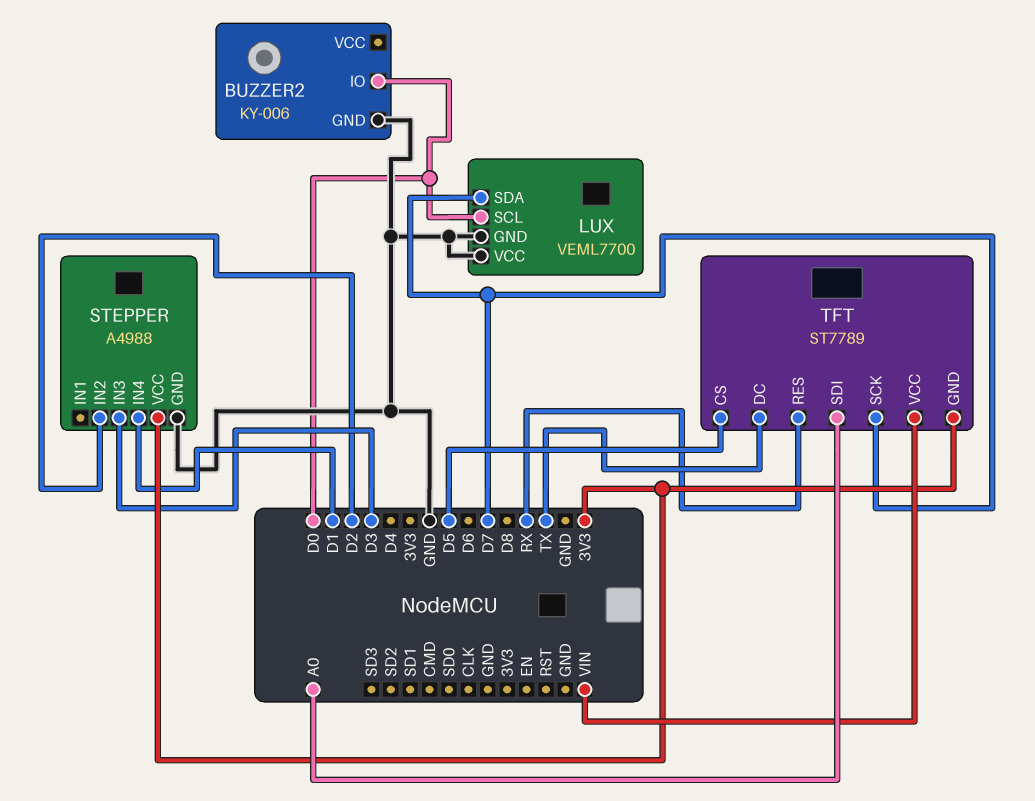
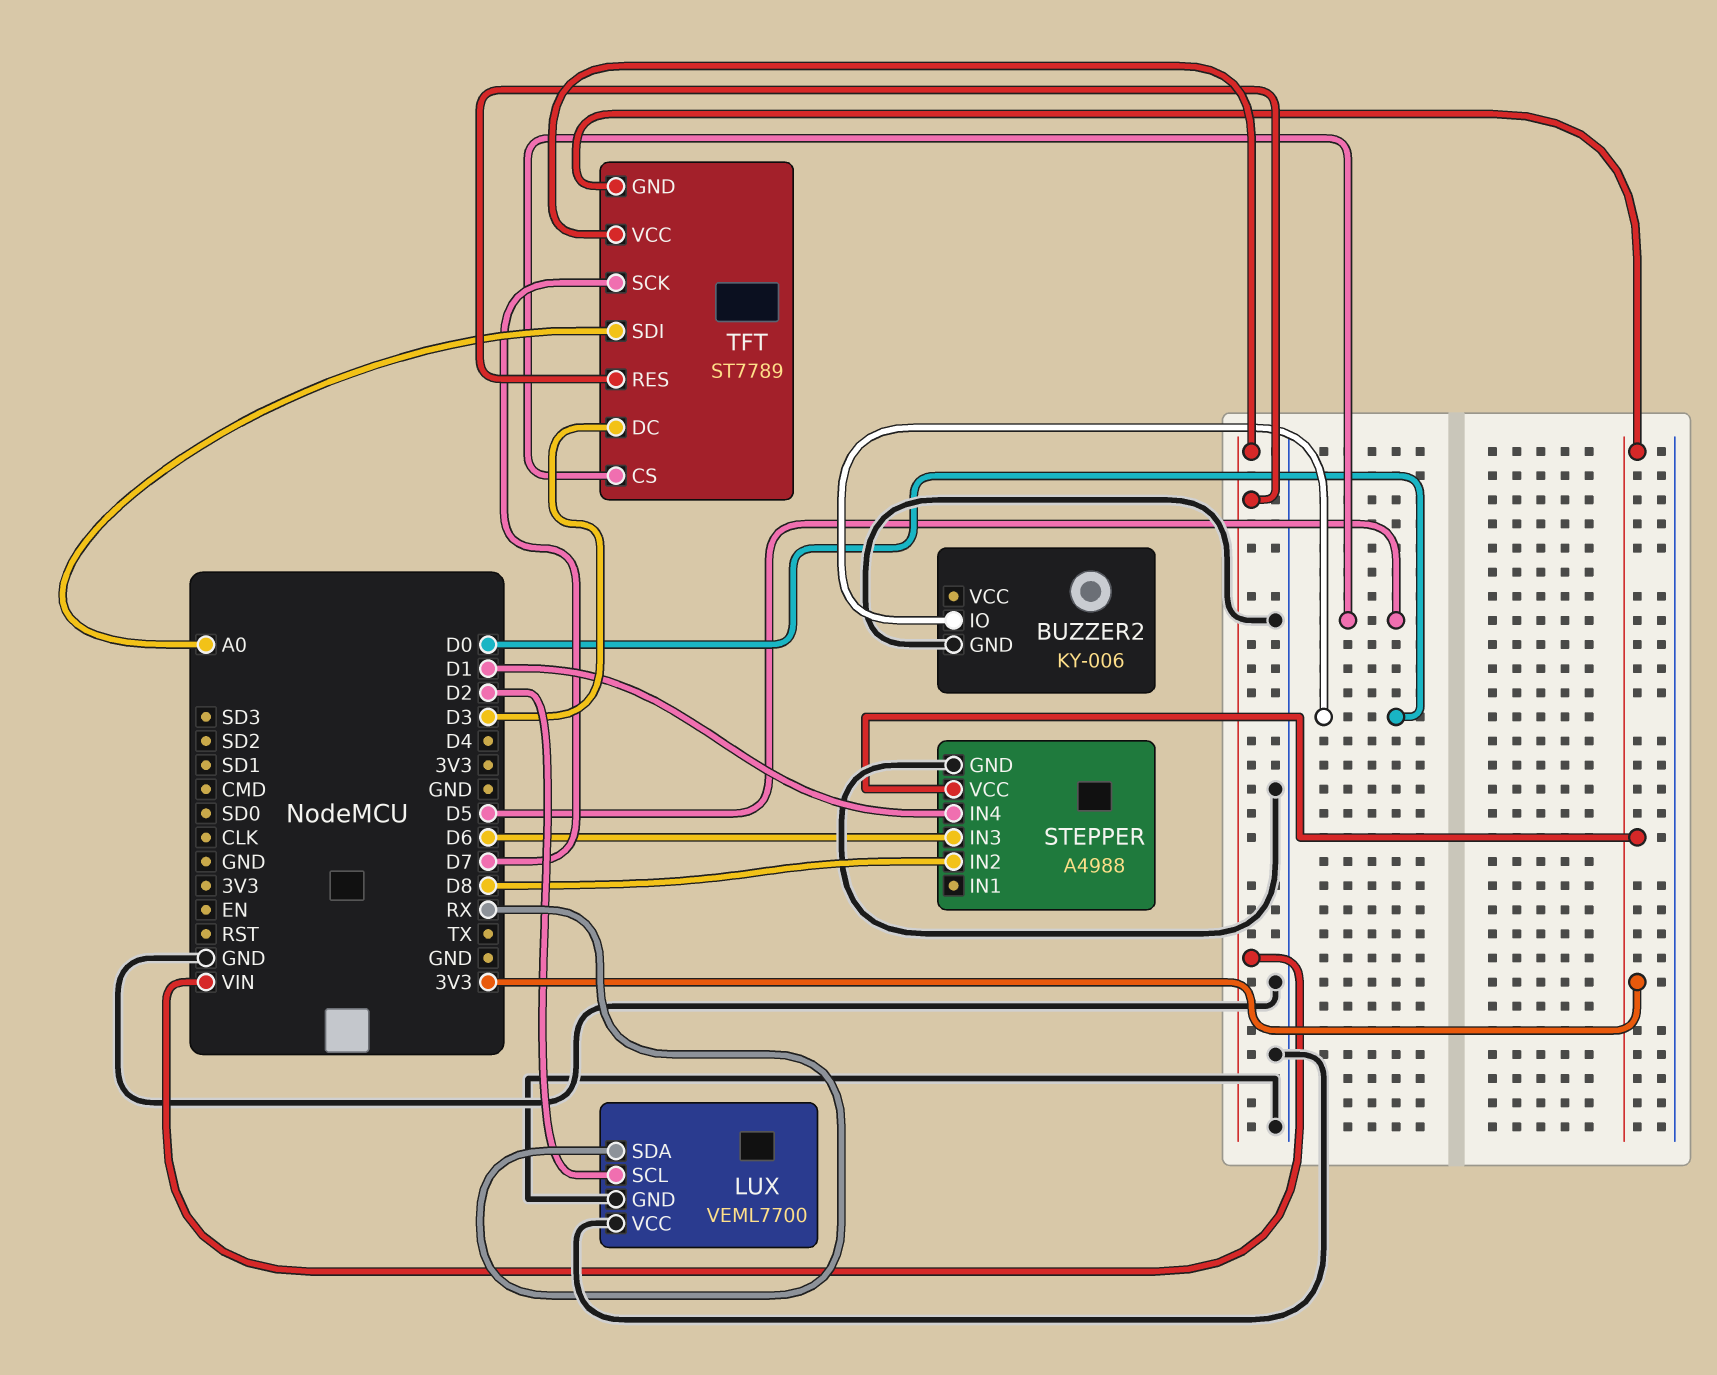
LUX pin SCL: D0 -> D2
LUX pin SDA: D7 -> RX
STEPPER pin IN2: D2 -> D8
STEPPER pin IN3: D3 -> D6
TFT pin DC: TX -> D3
TFT pin RES: RX -> VIN

